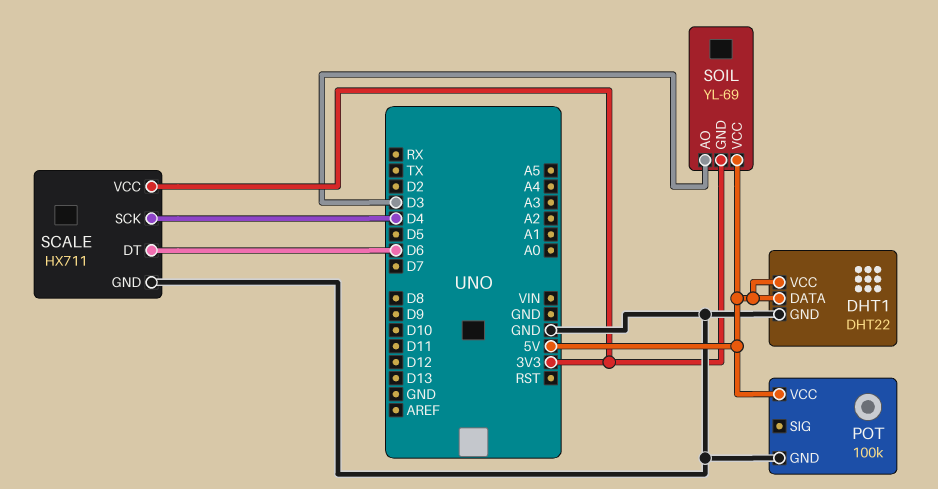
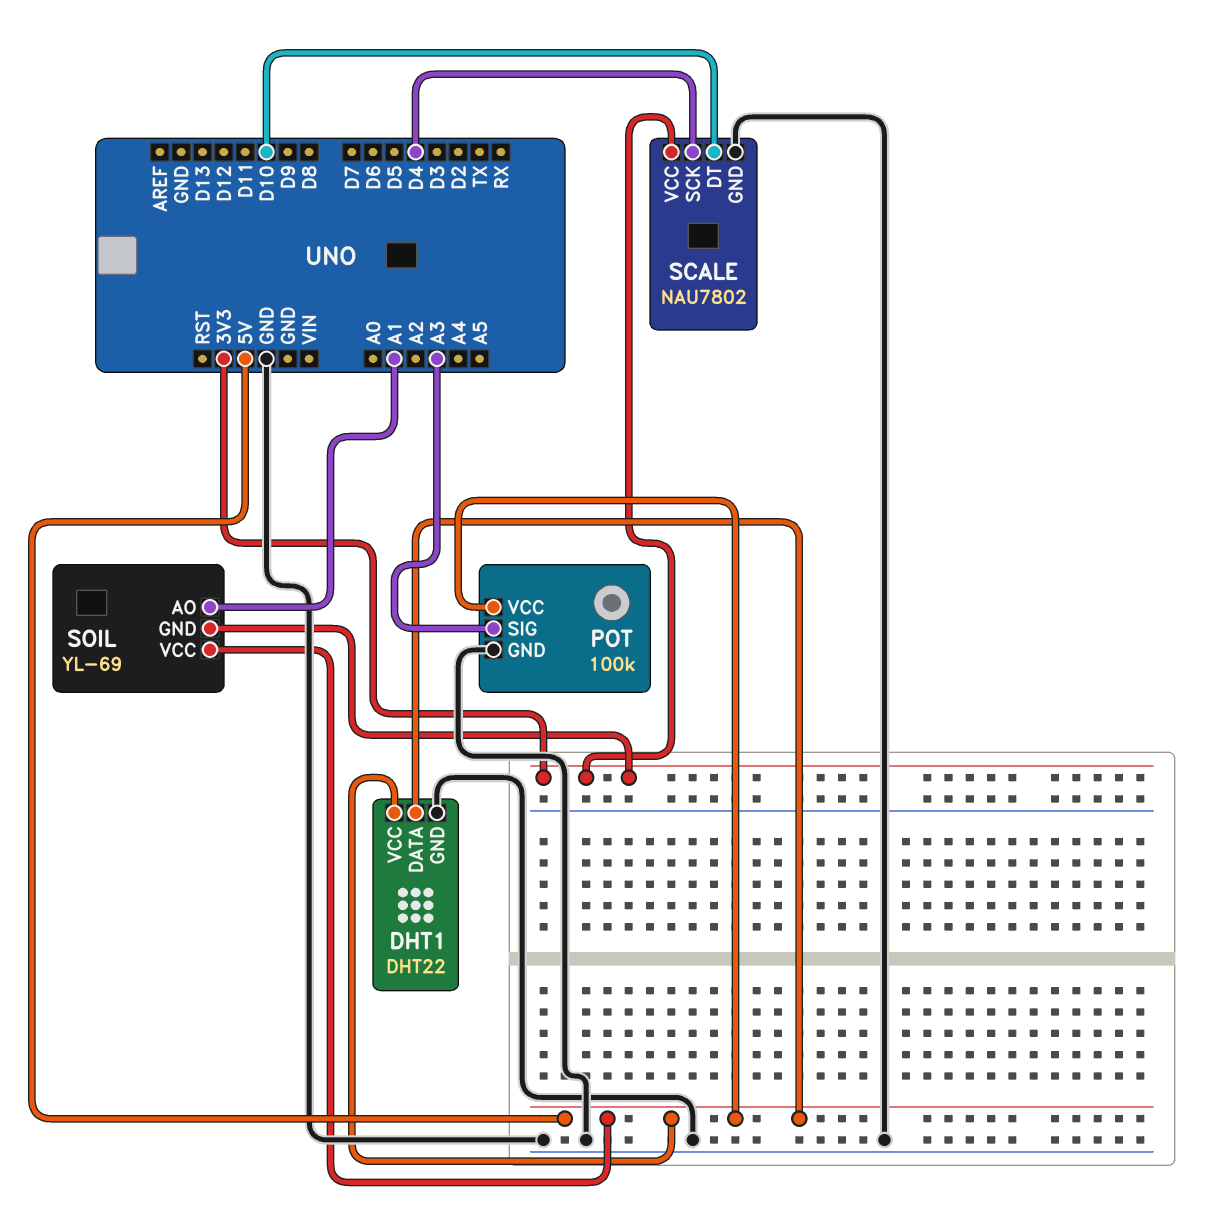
POT pin SIG: none -> A3
SCALE: HX711 -> NAU7802
SCALE pin DT: D6 -> D10
SOIL pin AO: D3 -> A1

